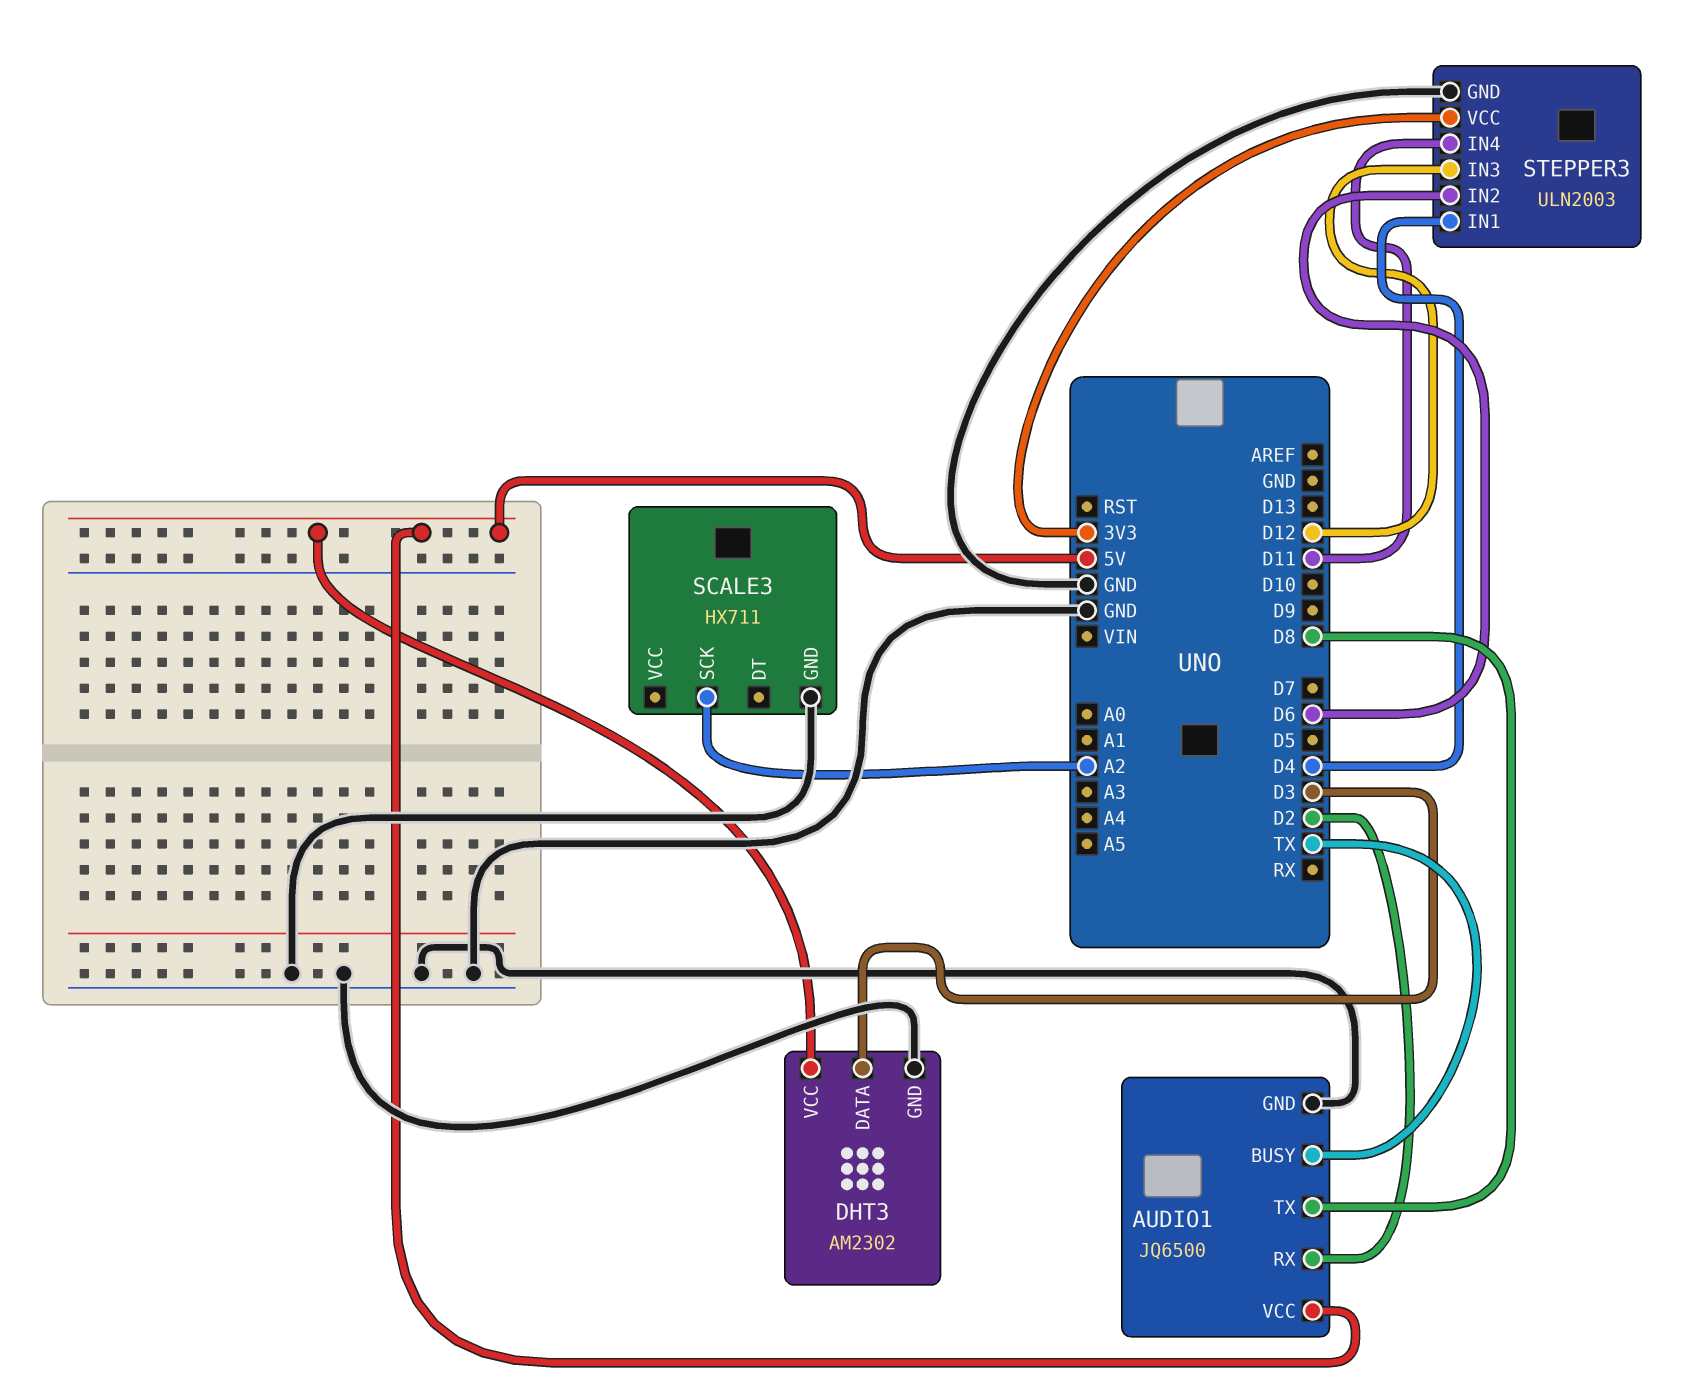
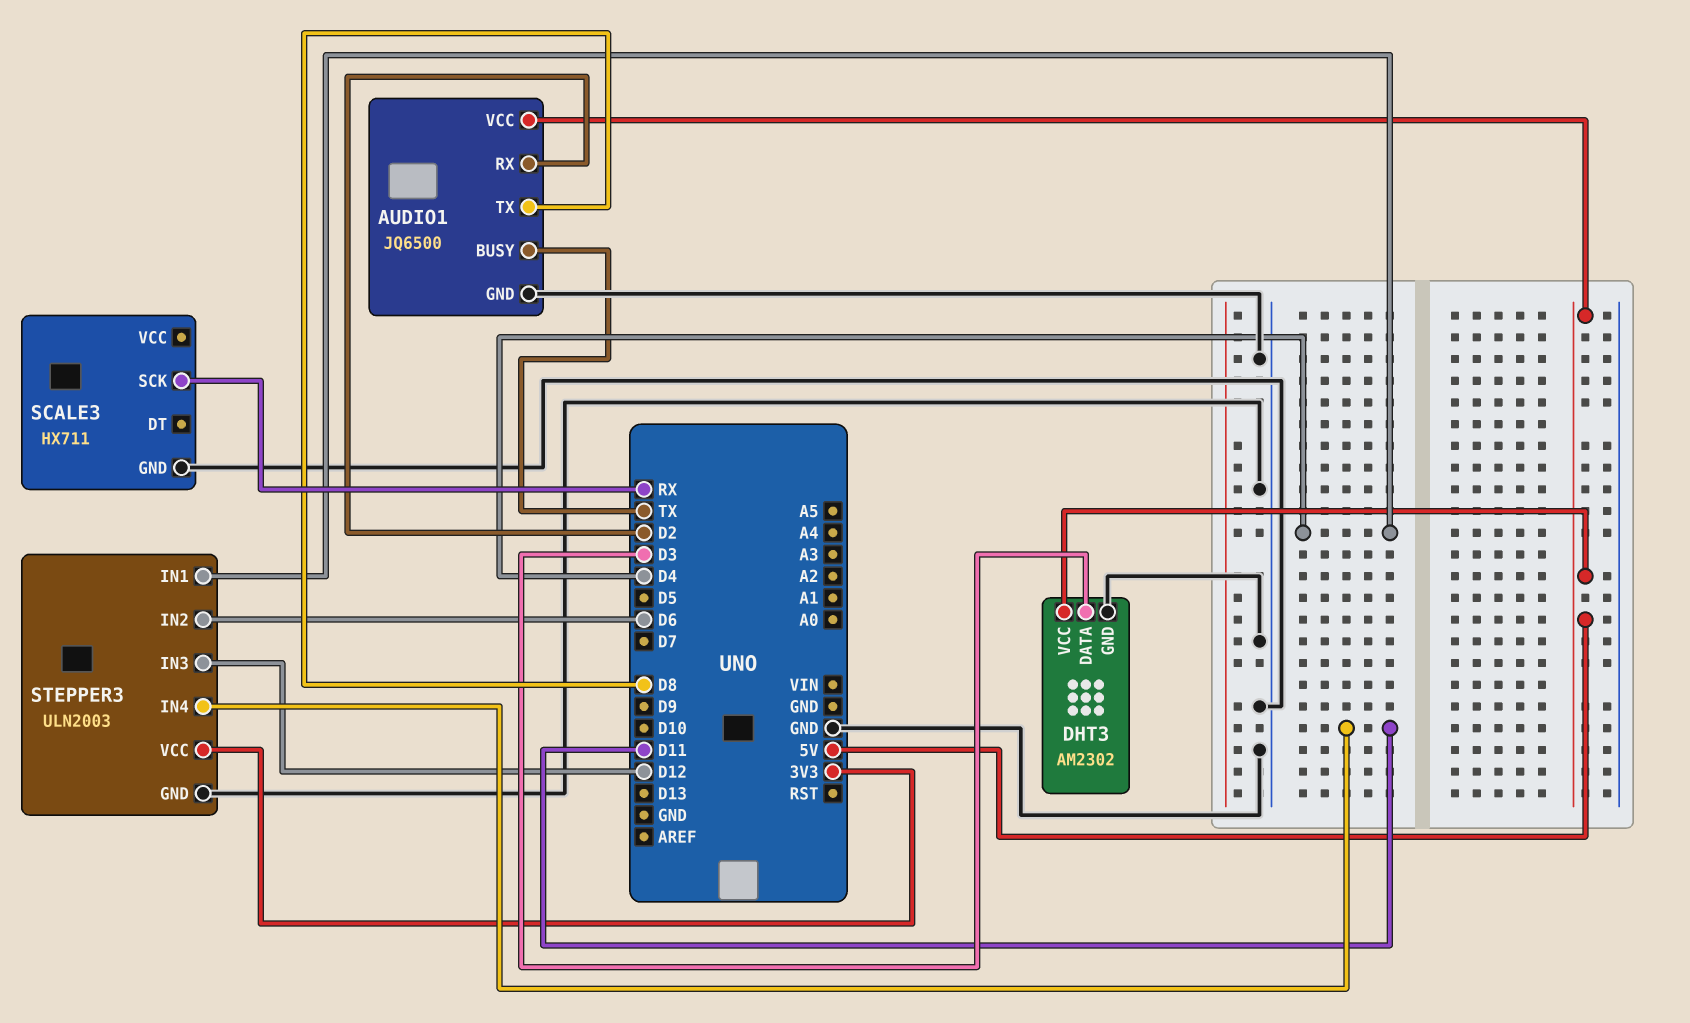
SCALE3 pin SCK: A2 -> RX

